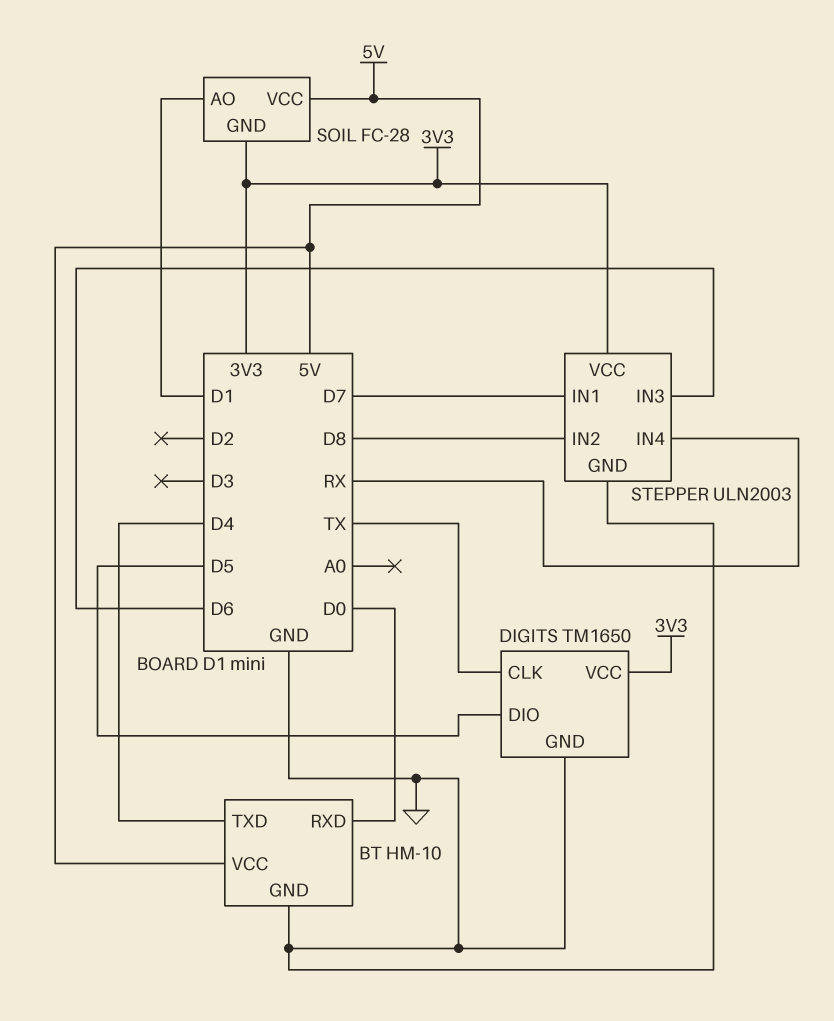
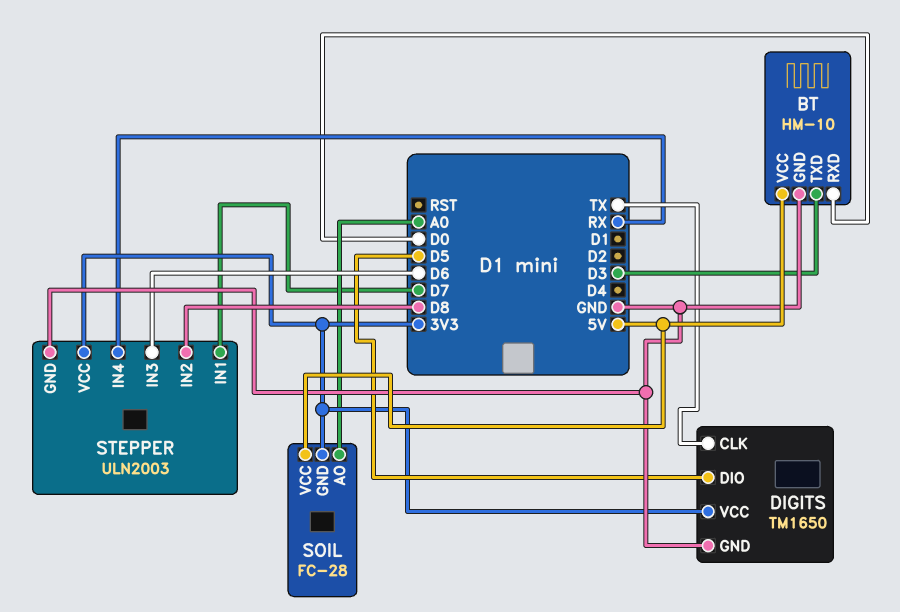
BT pin TXD: D4 -> D3
SOIL pin AO: D1 -> A0

